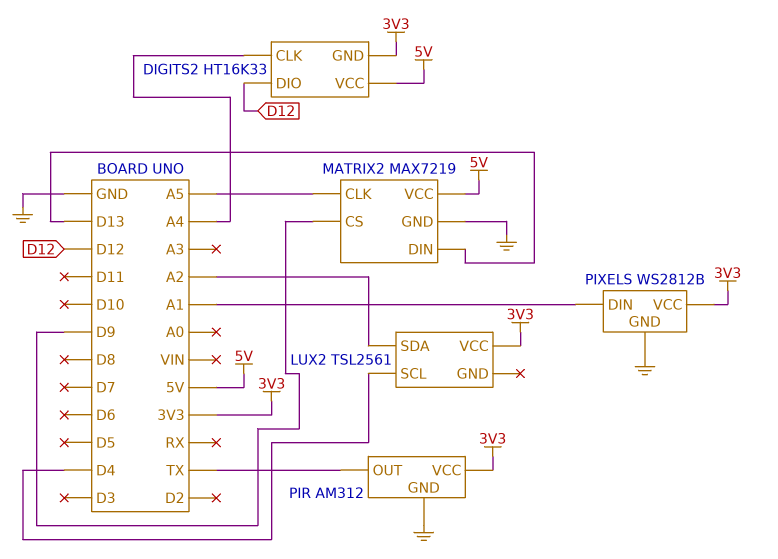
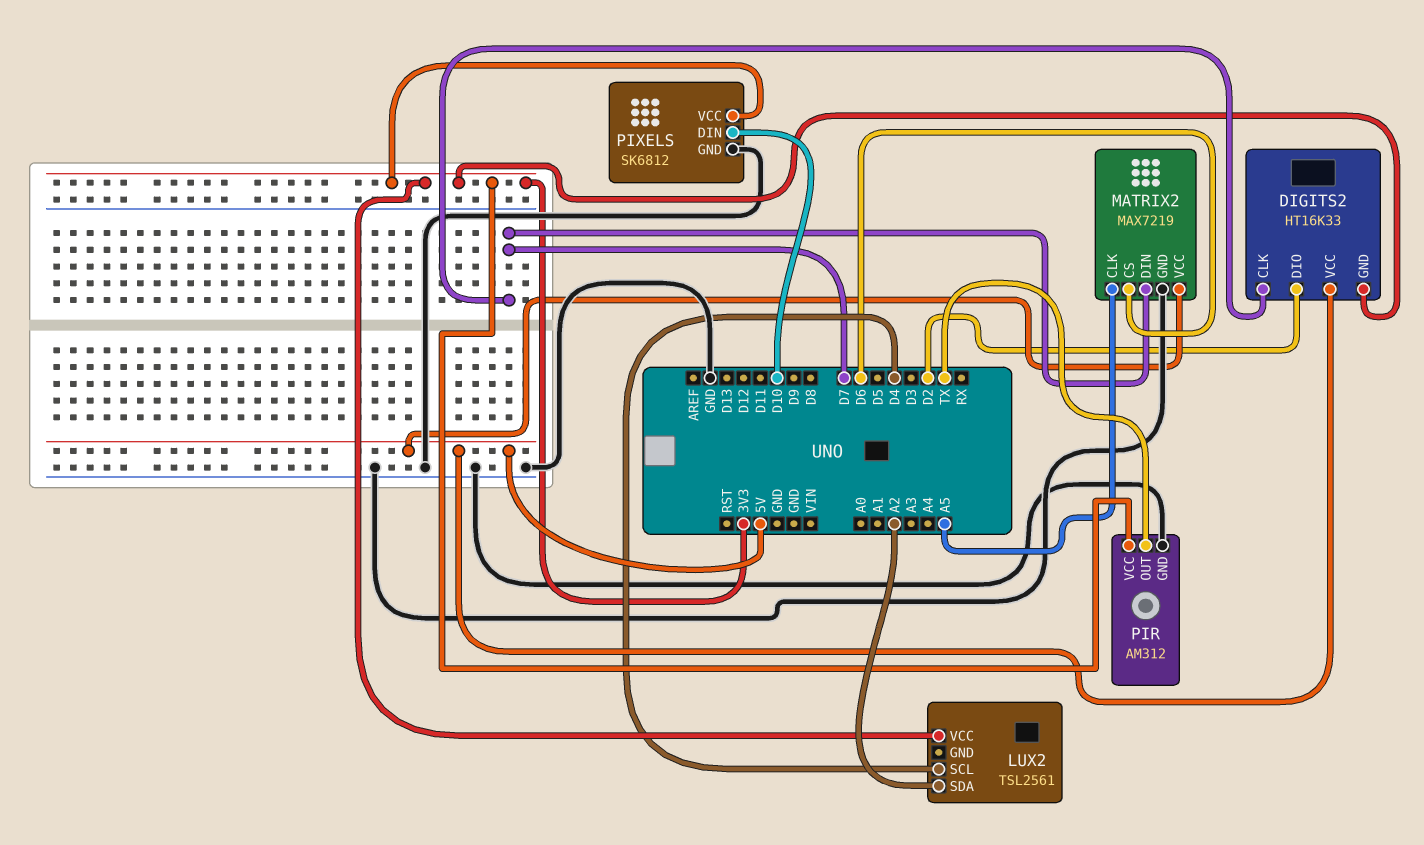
DIGITS2 pin CLK: A4 -> D7
DIGITS2 pin DIO: D12 -> D2
MATRIX2 pin CS: D9 -> D6
MATRIX2 pin DIN: D13 -> D7
PIXELS: WS2812B -> SK6812
PIXELS pin DIN: A1 -> D10

